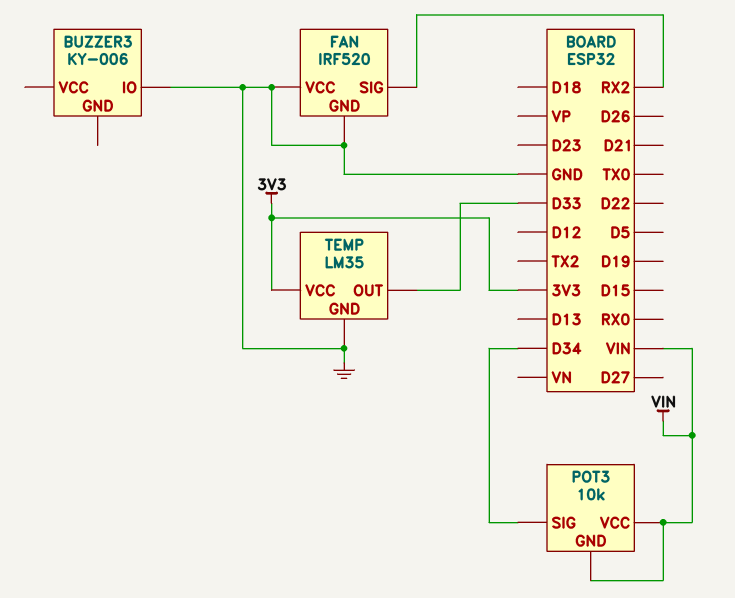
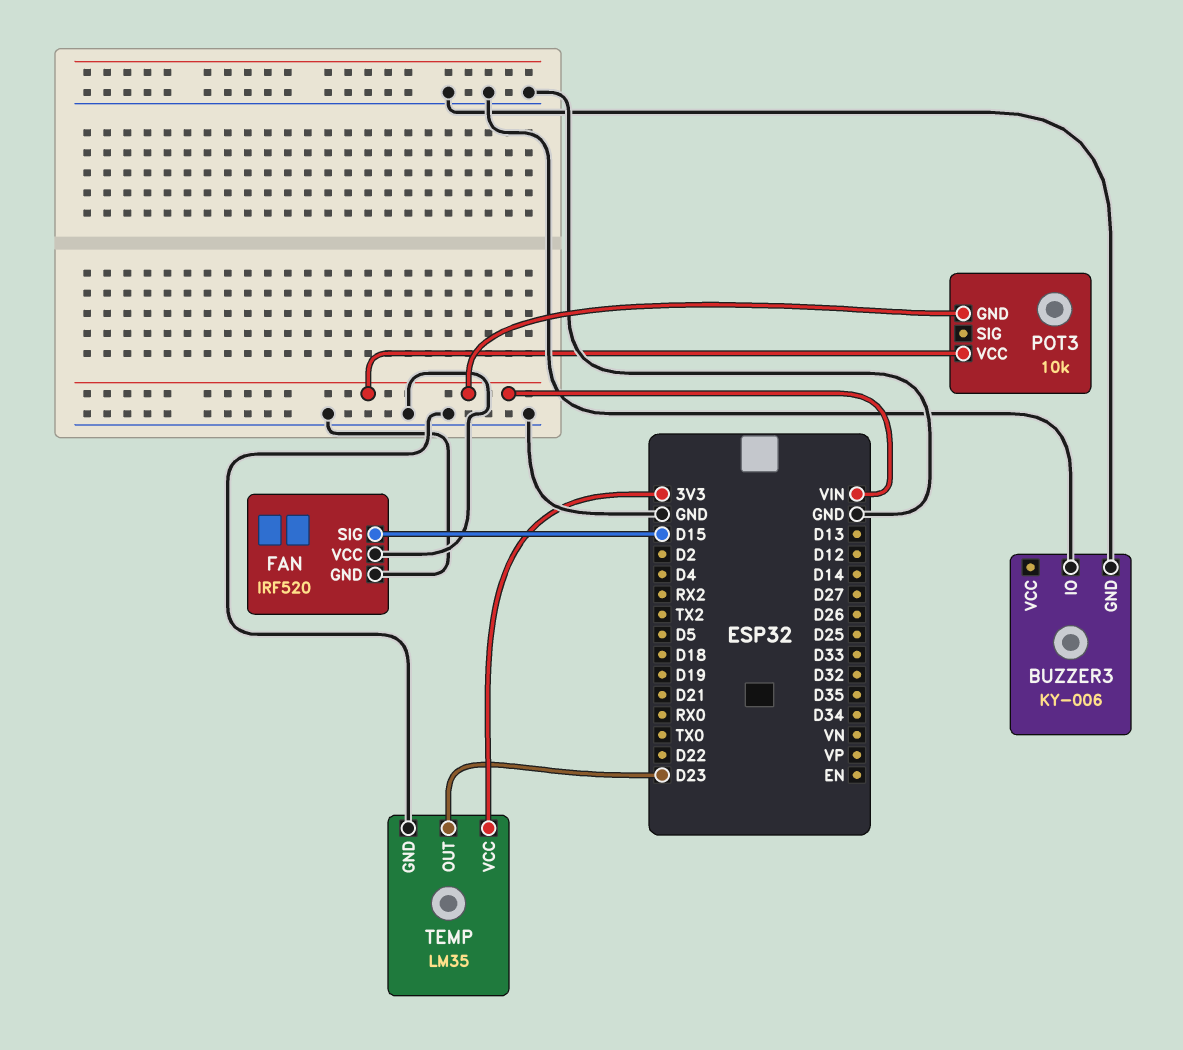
BUZZER3 pin GND: none -> GND
FAN pin SIG: RX2 -> D15
POT3 pin SIG: D34 -> none
TEMP pin OUT: D33 -> D23

